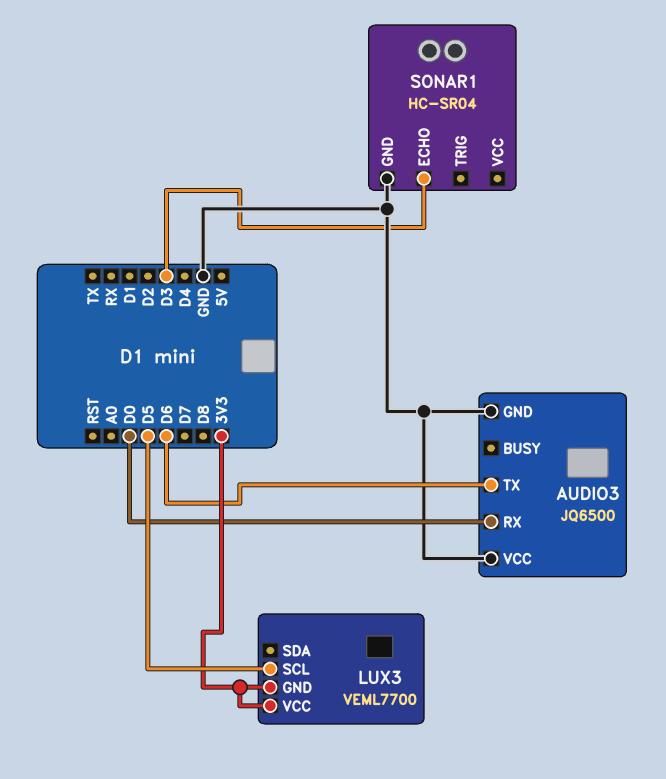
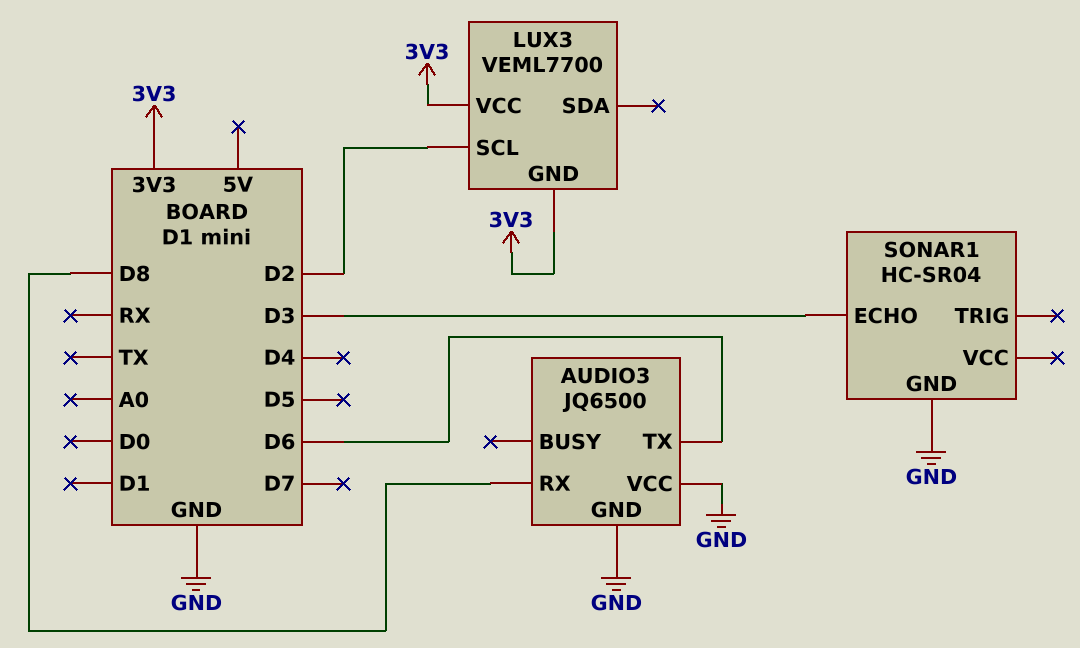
AUDIO3 pin RX: D0 -> D8
LUX3 pin SCL: D5 -> D2

